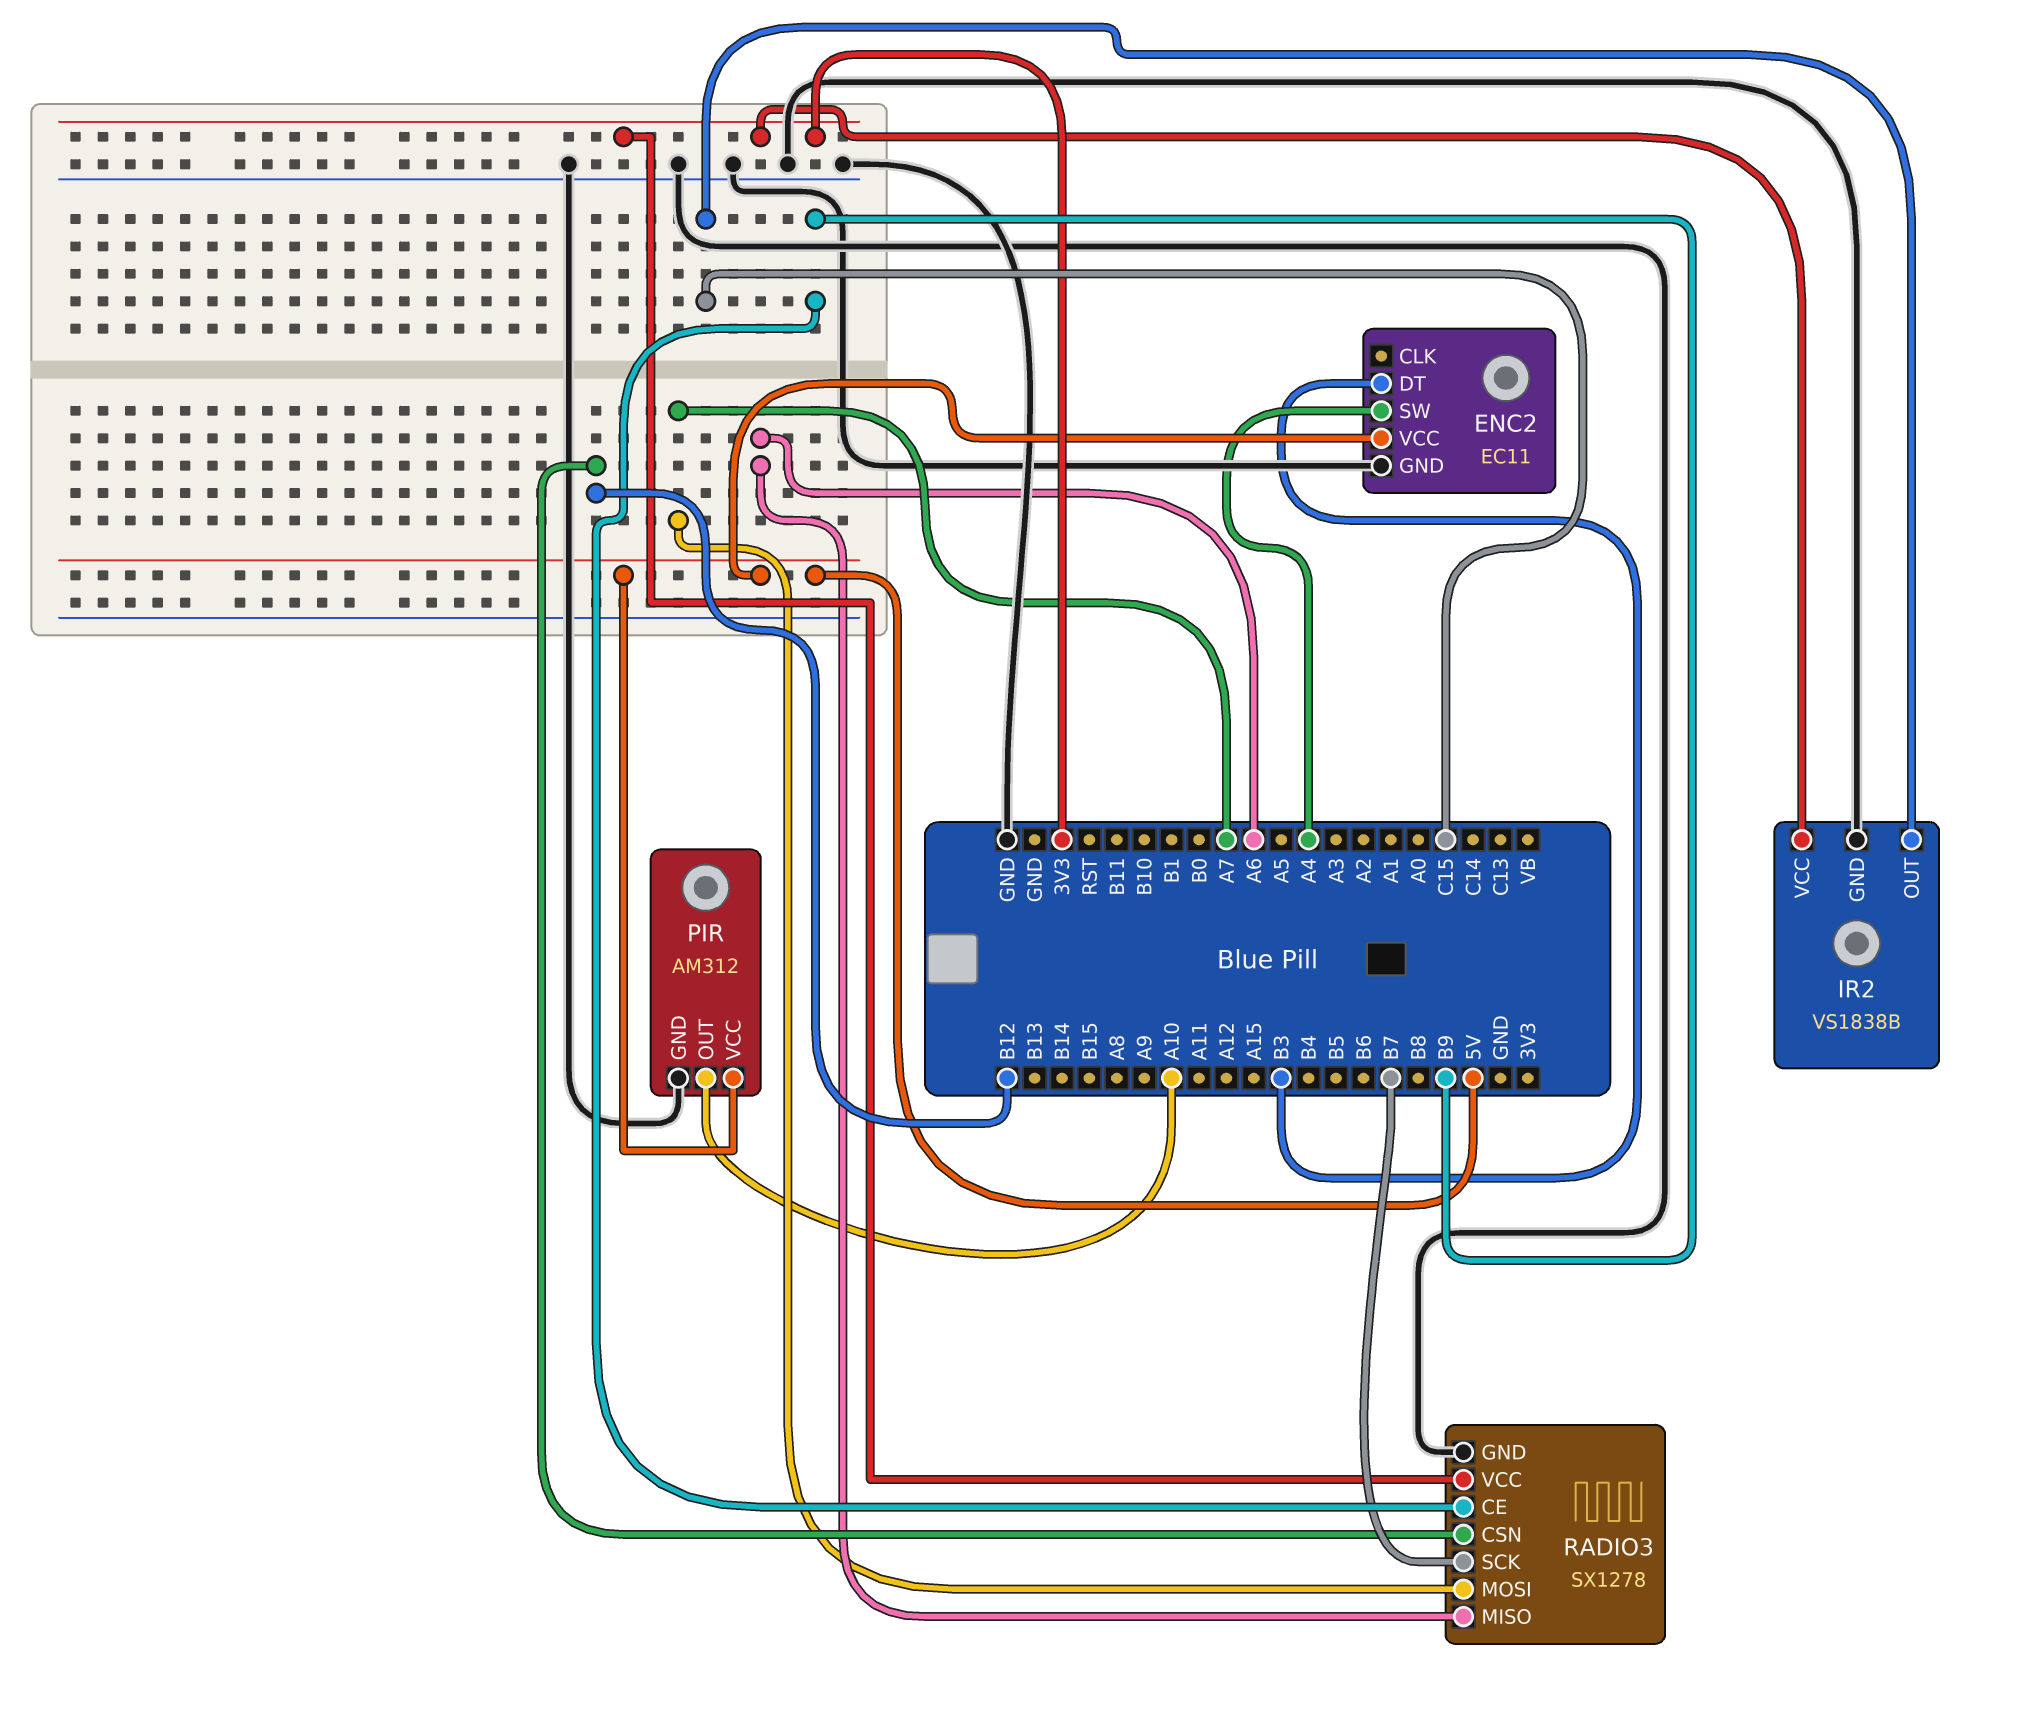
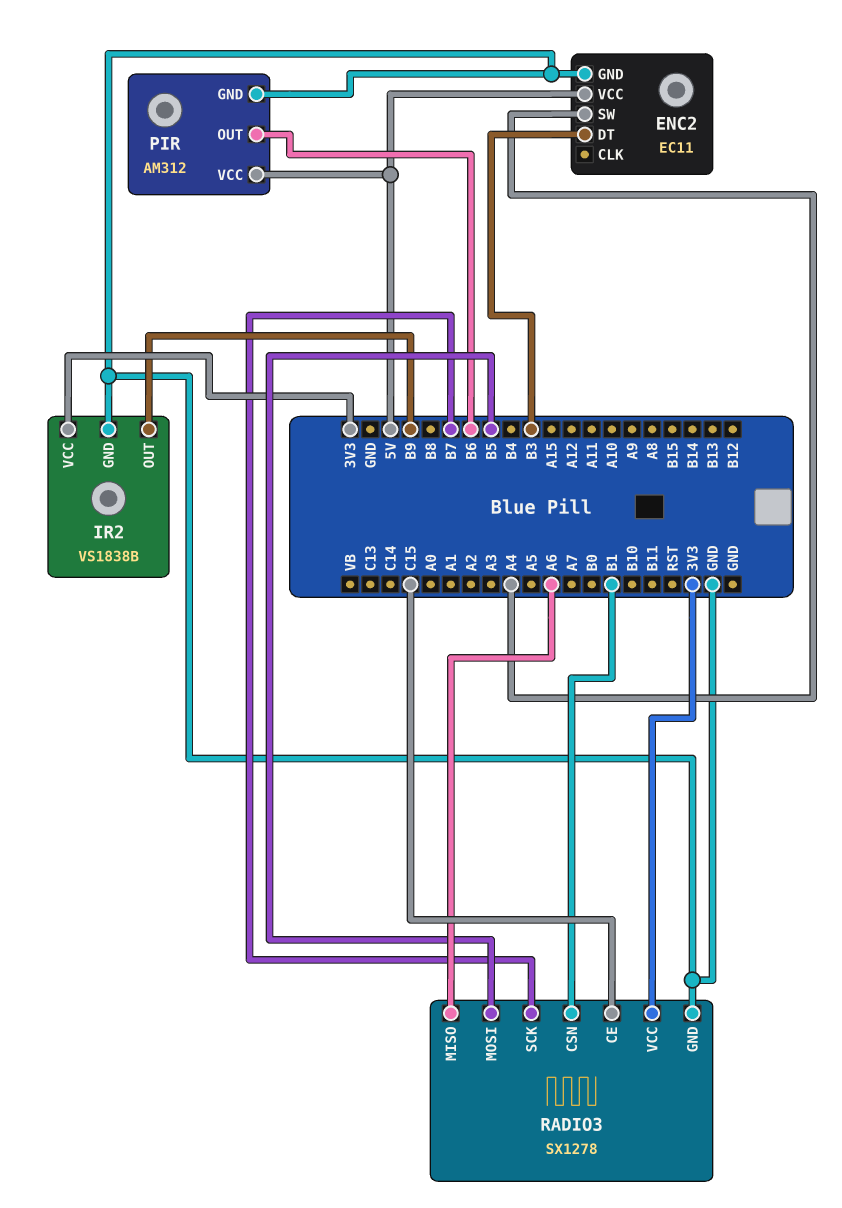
IR2 pin OUT: C15 -> B9
PIR pin OUT: A10 -> B6
RADIO3 pin CE: B9 -> C15
RADIO3 pin CSN: B12 -> B1
RADIO3 pin MOSI: A7 -> B5

